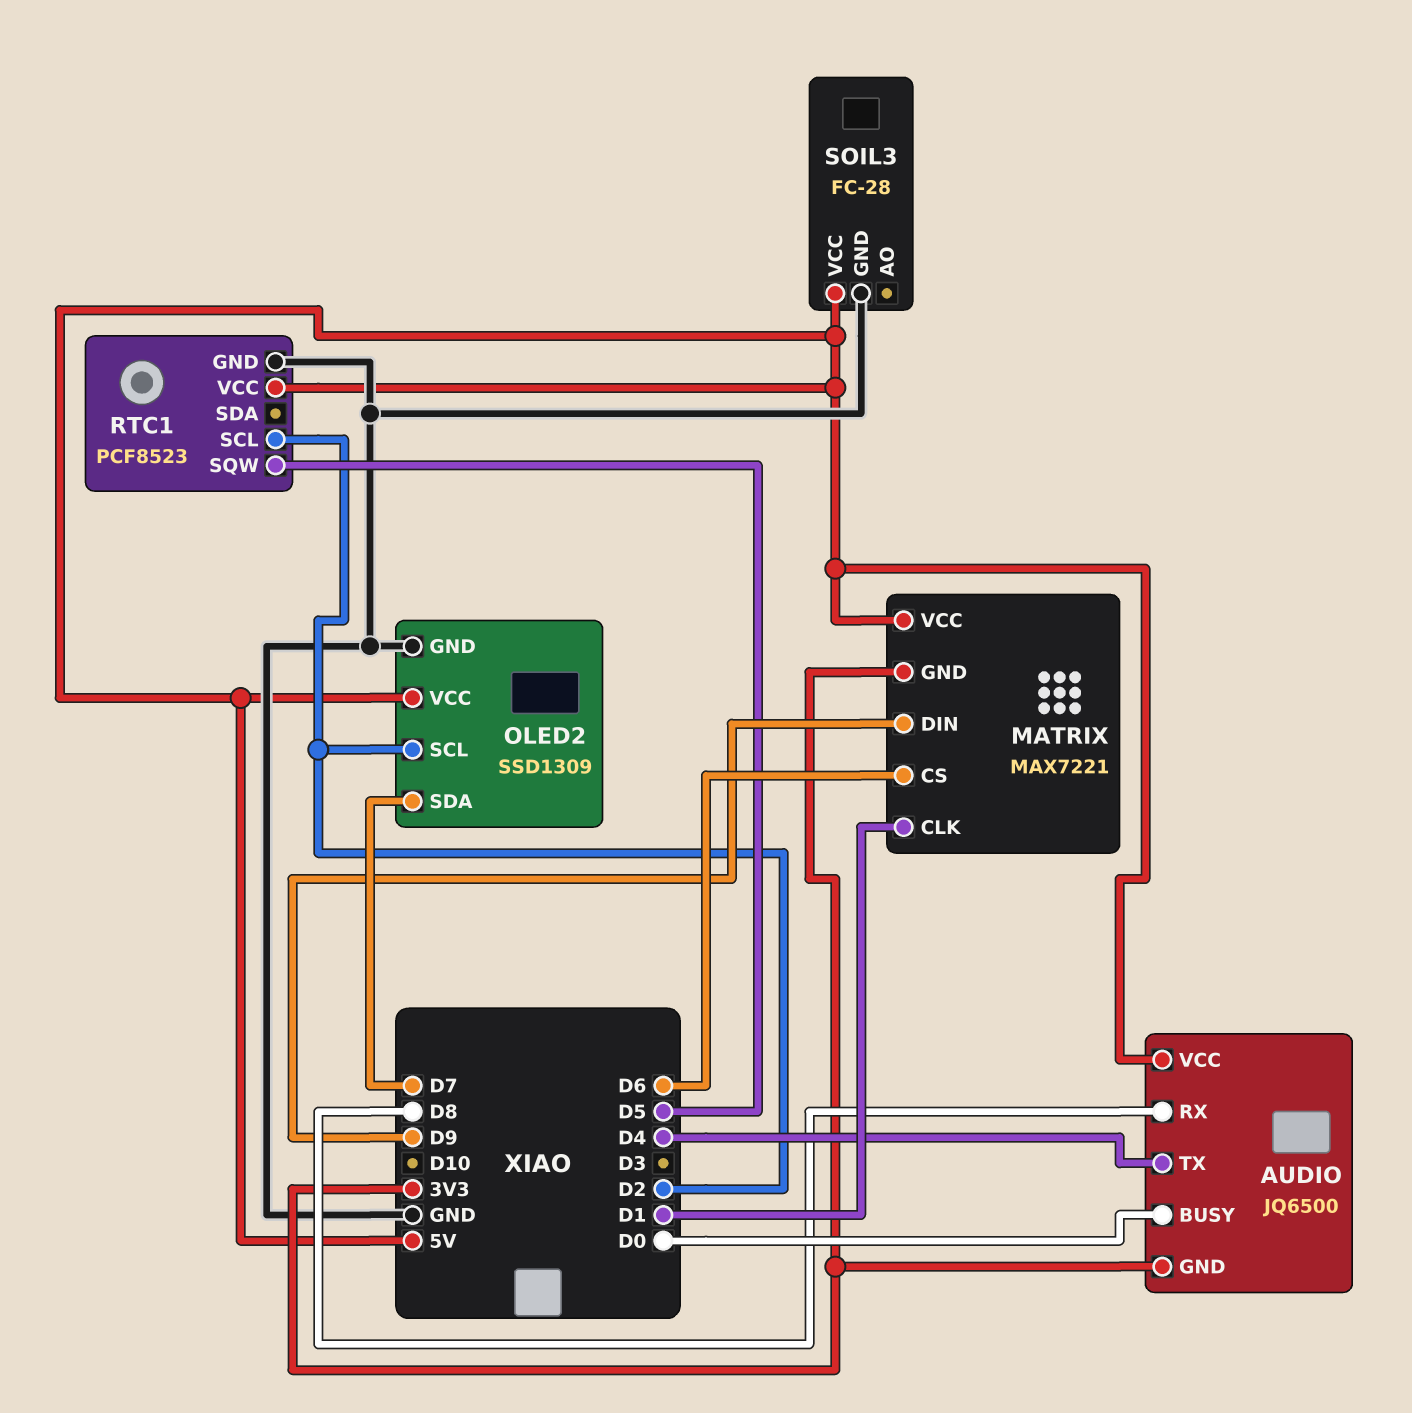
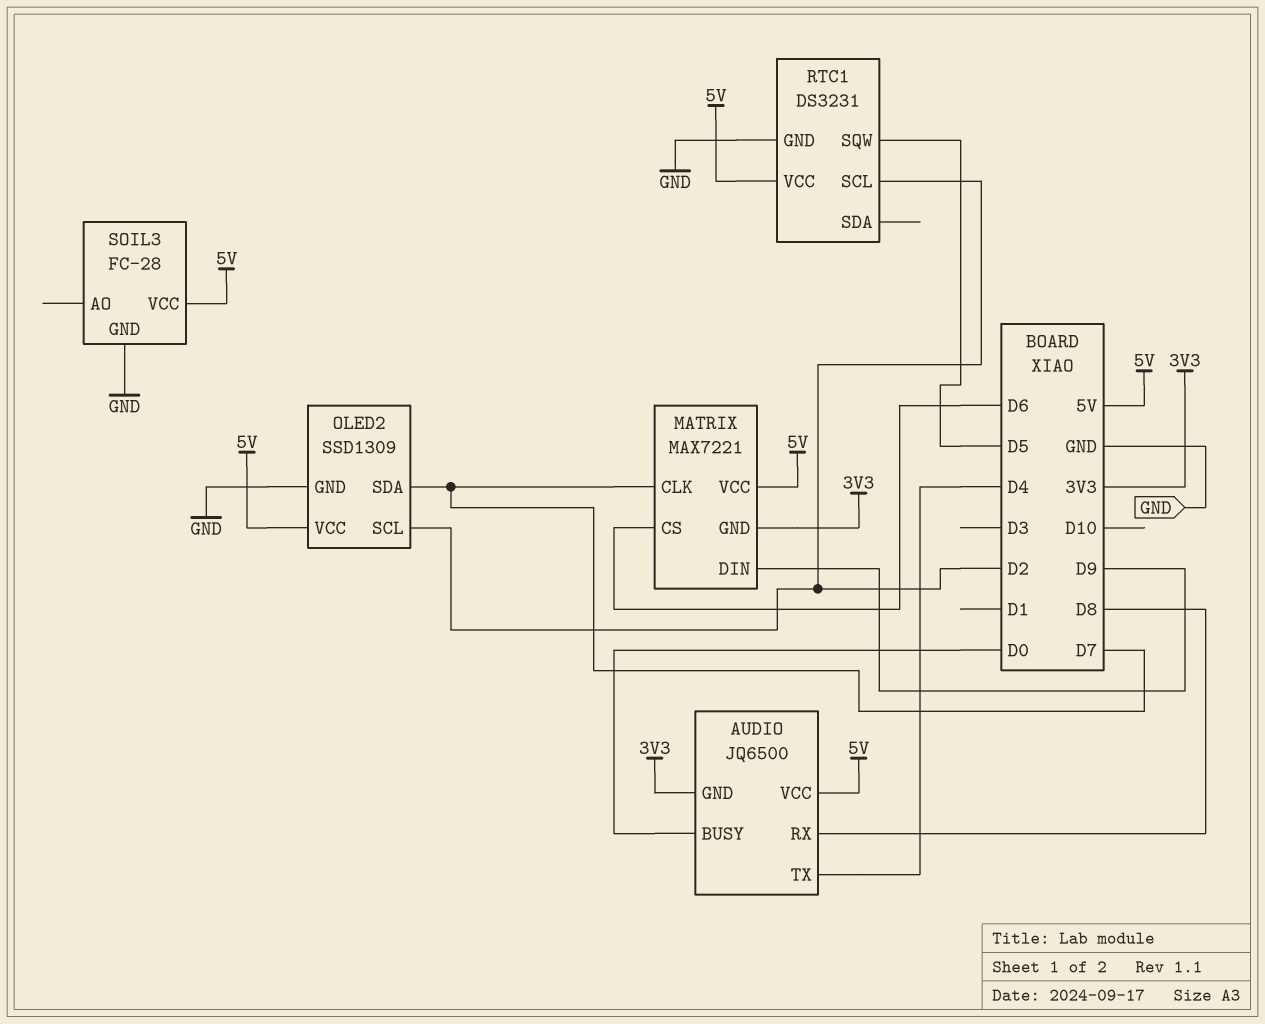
MATRIX pin CLK: D1 -> D7
RTC1: PCF8523 -> DS3231

